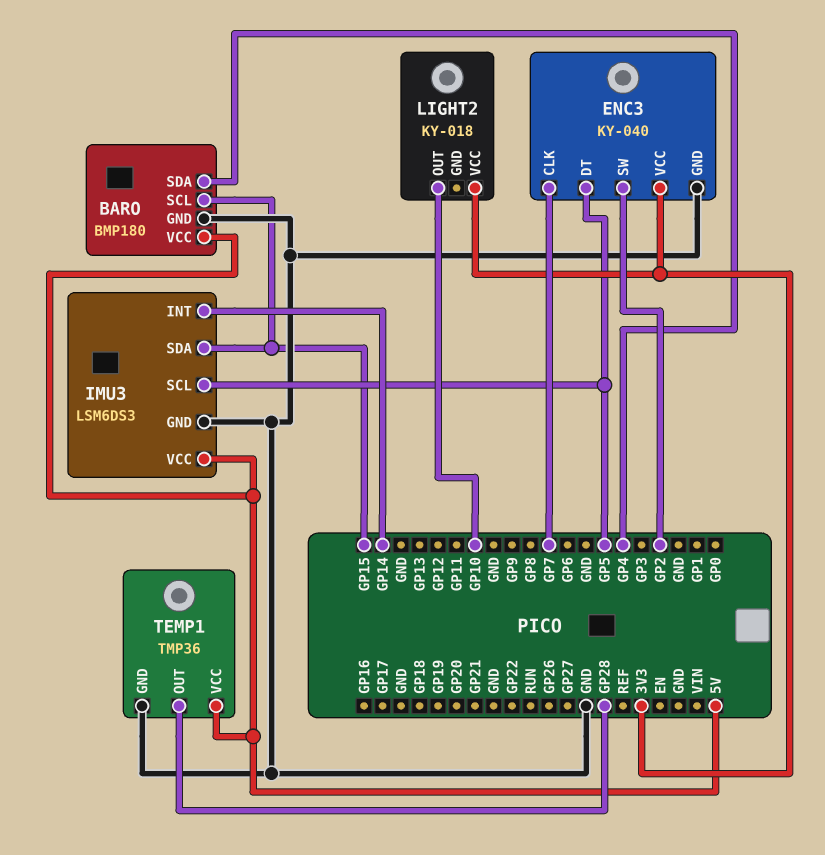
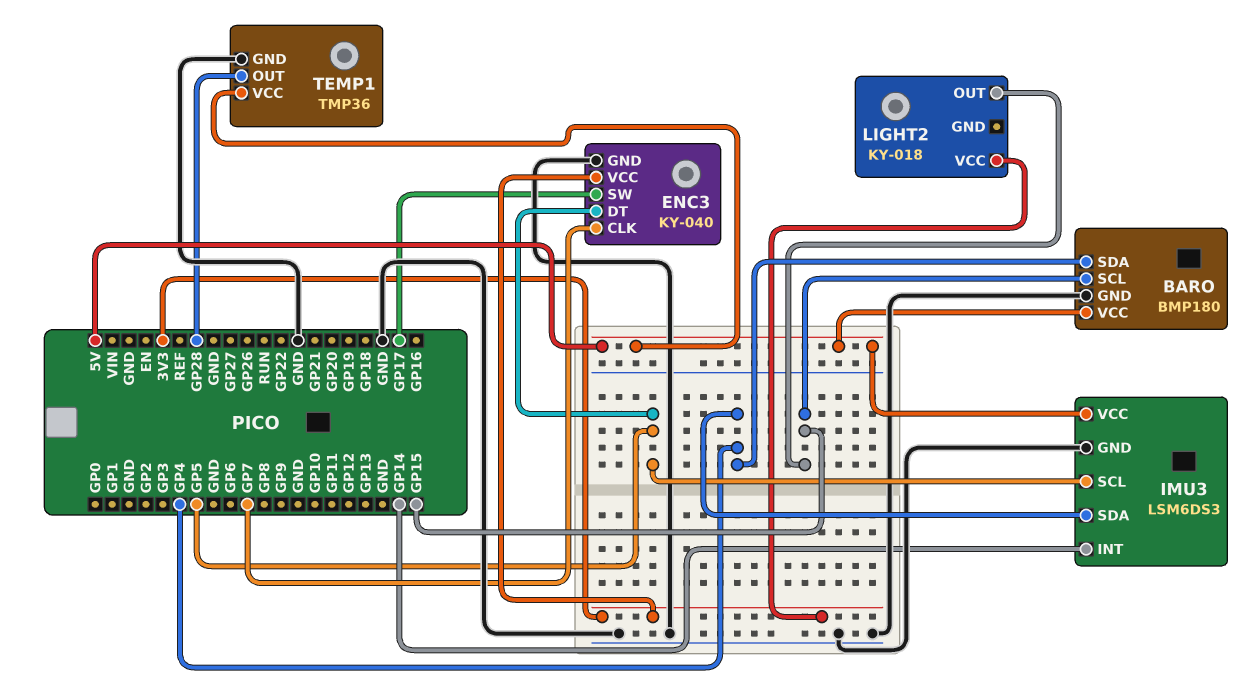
ENC3 pin SW: GP2 -> GP17
IMU3 pin SDA: GP15 -> GP4
LIGHT2 pin OUT: GP10 -> GP15

